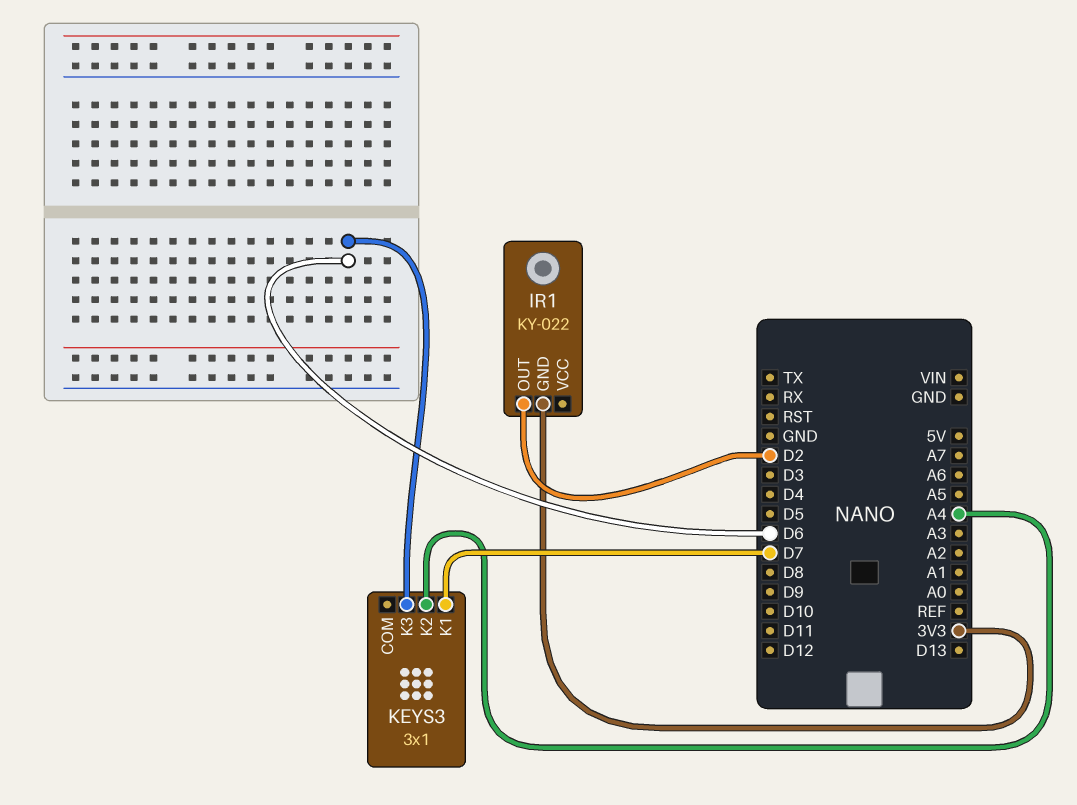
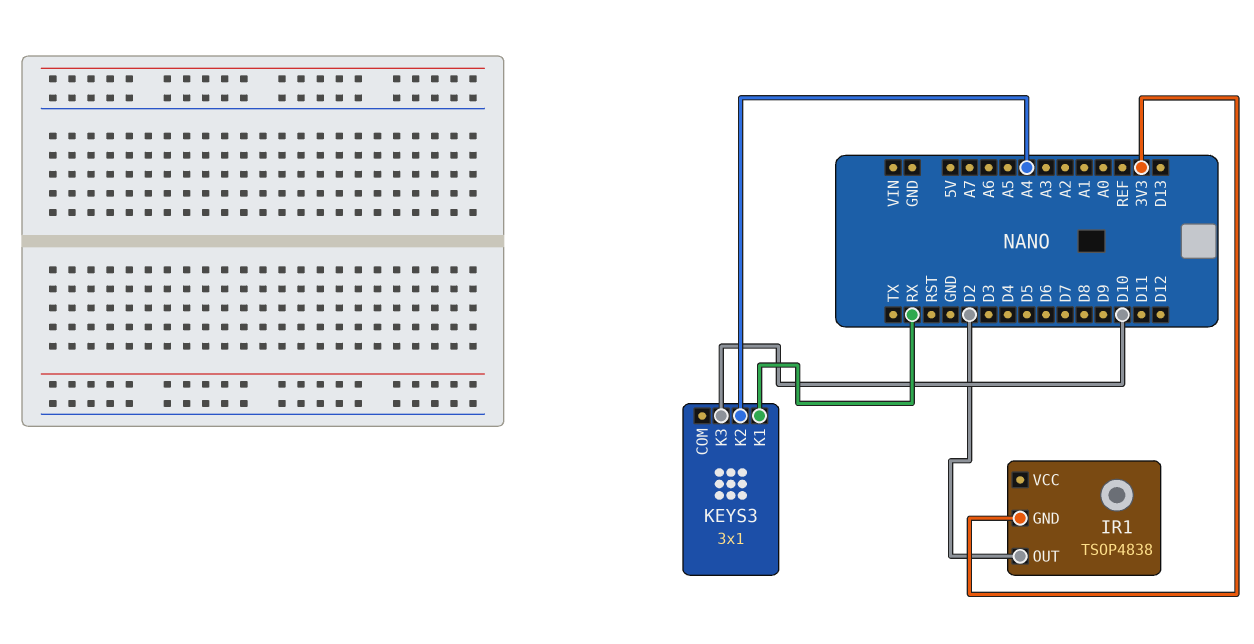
IR1: KY-022 -> TSOP4838
KEYS3 pin K1: D7 -> RX
KEYS3 pin K3: D6 -> D10

